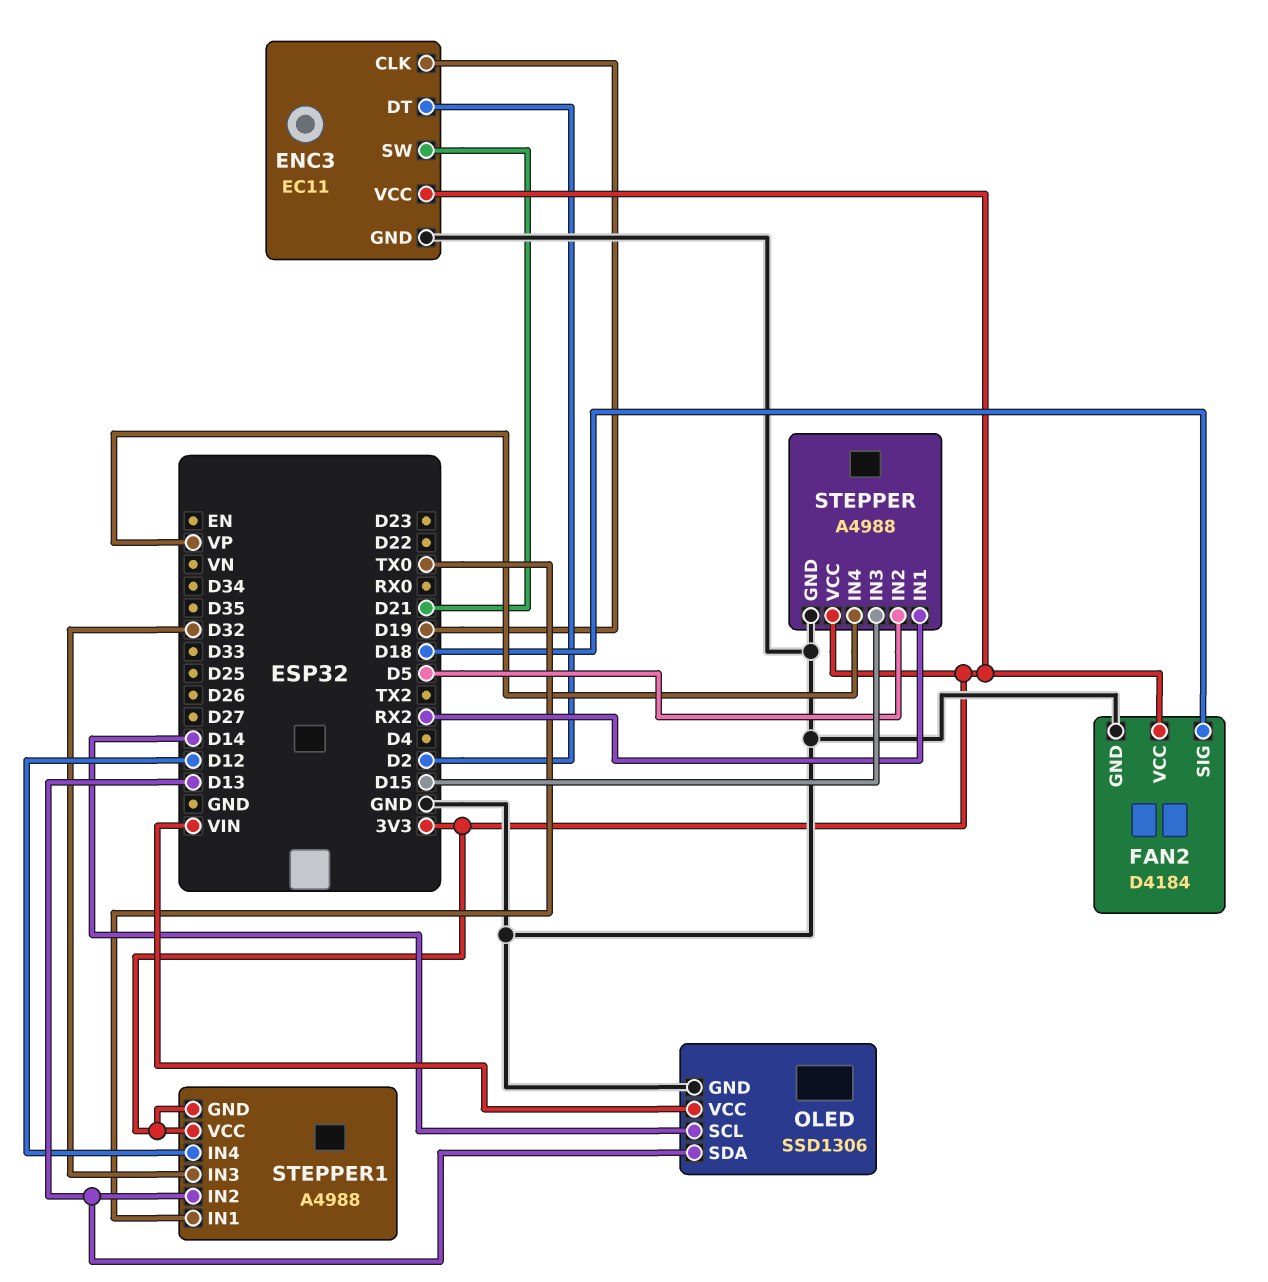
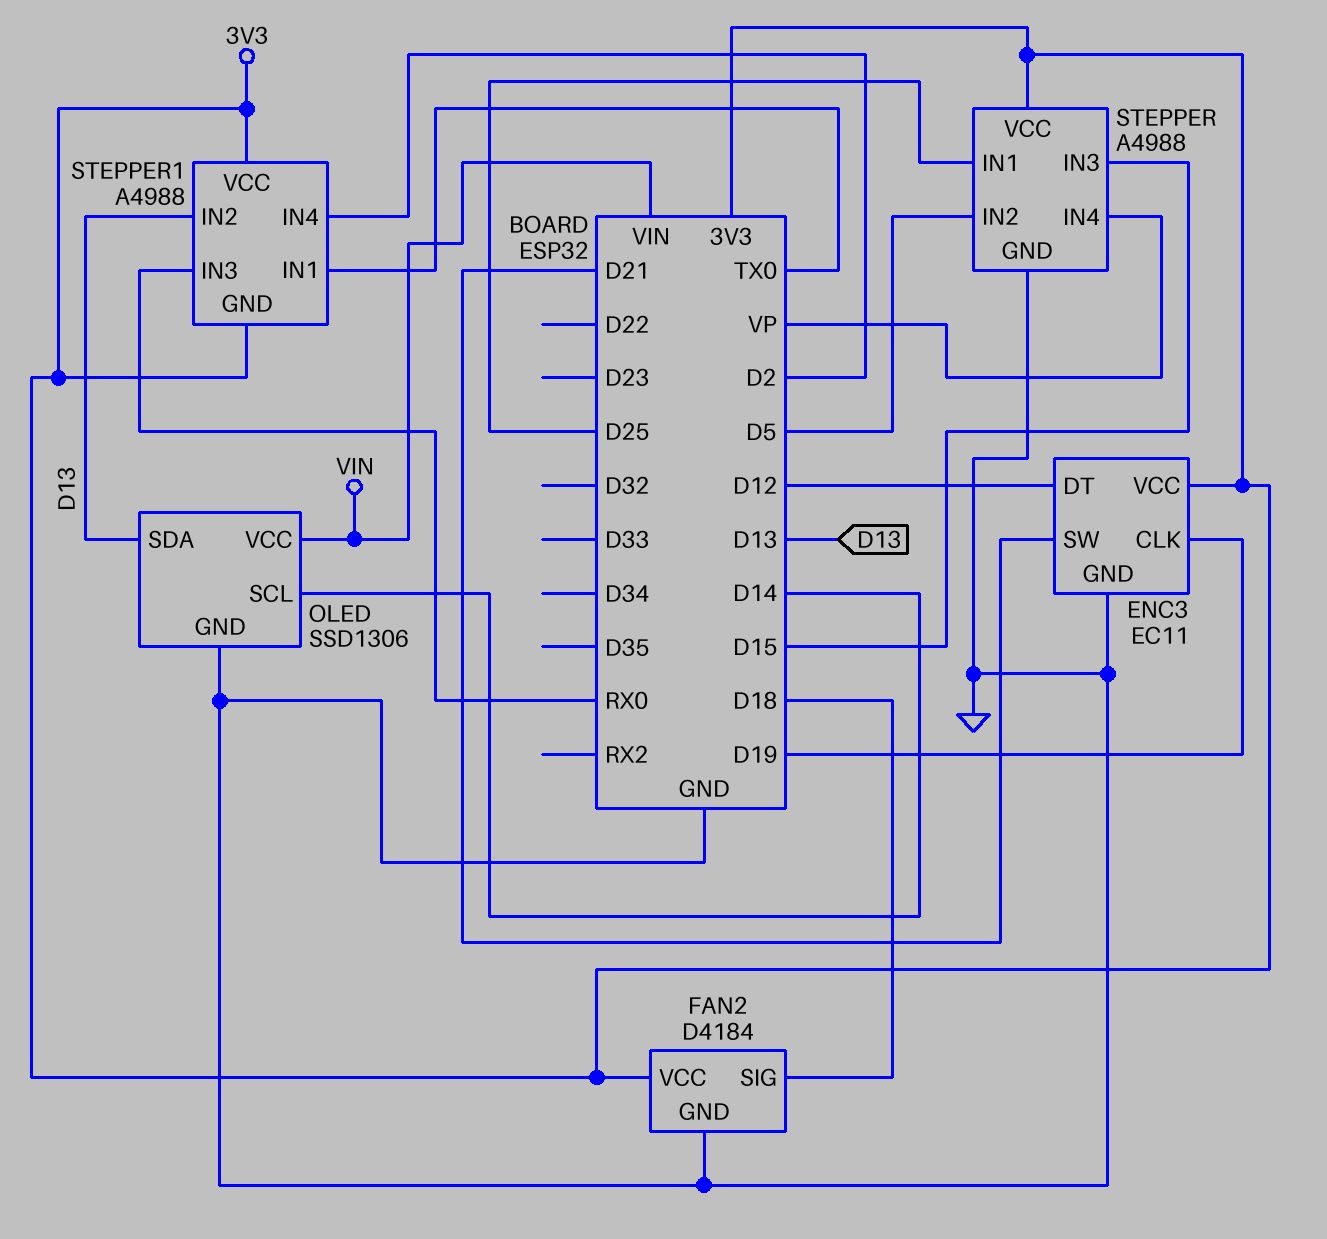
ENC3 pin DT: D2 -> D12
STEPPER pin IN1: RX2 -> D25
STEPPER1 pin IN3: D32 -> RX0
STEPPER1 pin IN4: D12 -> D2

